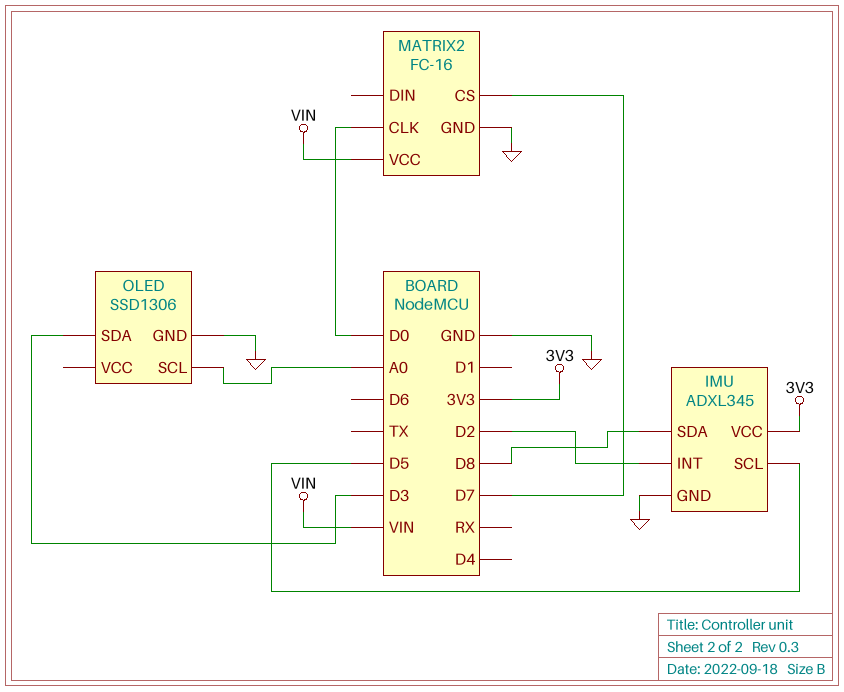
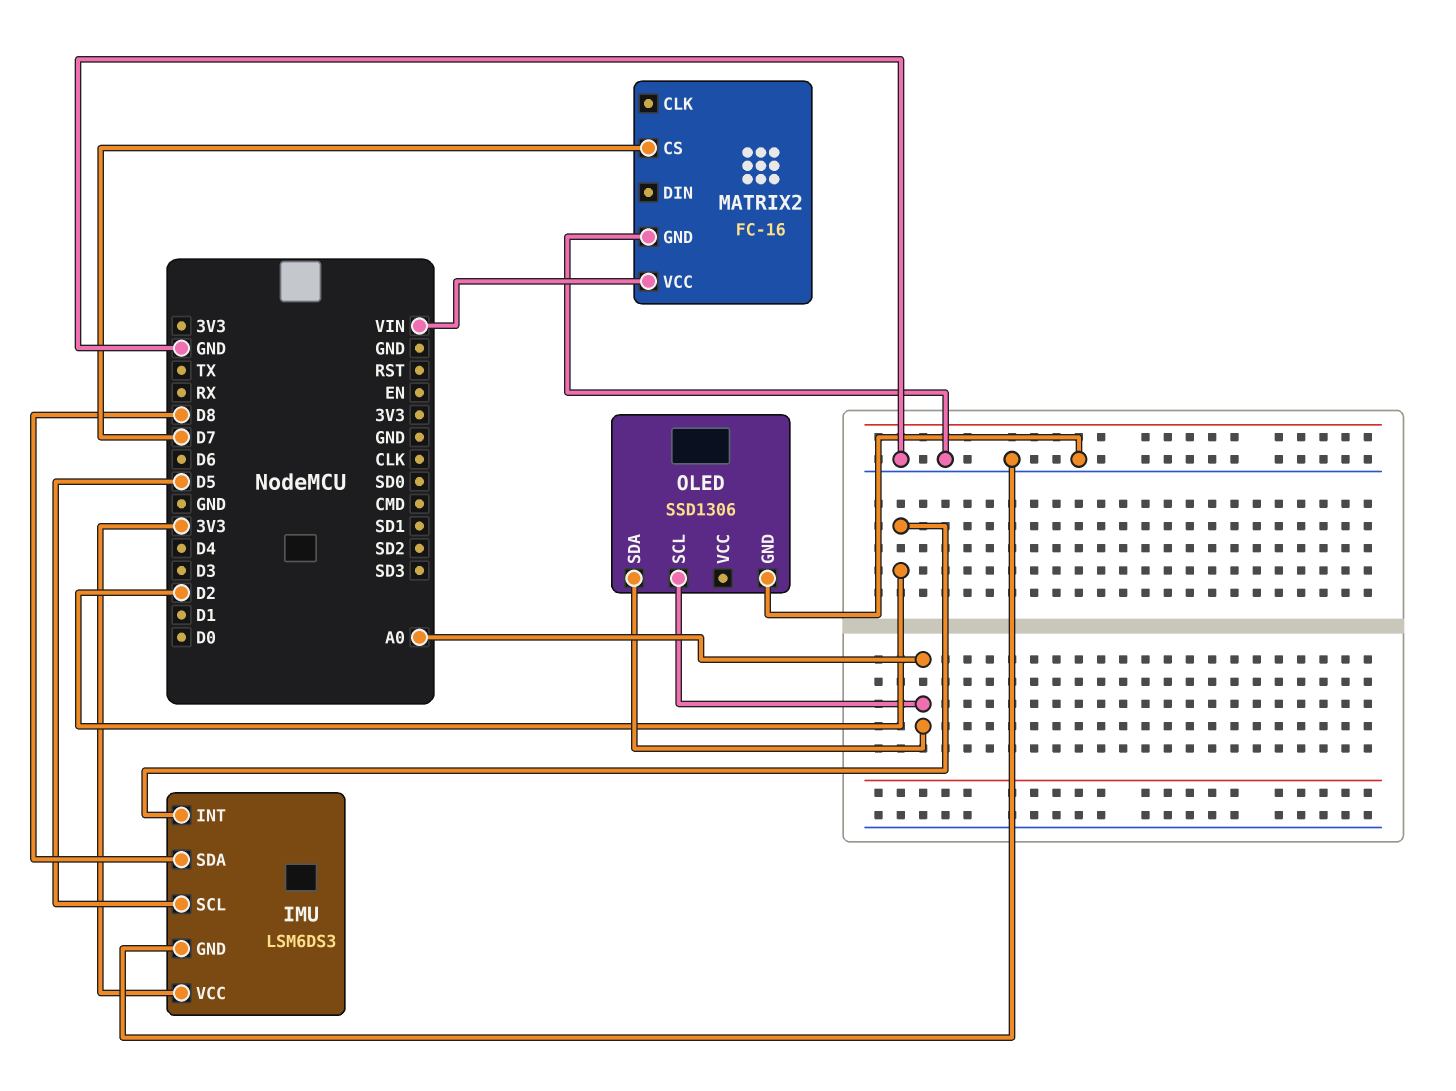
IMU: ADXL345 -> LSM6DS3
MATRIX2 pin CLK: D0 -> none
OLED pin SDA: D3 -> A0

